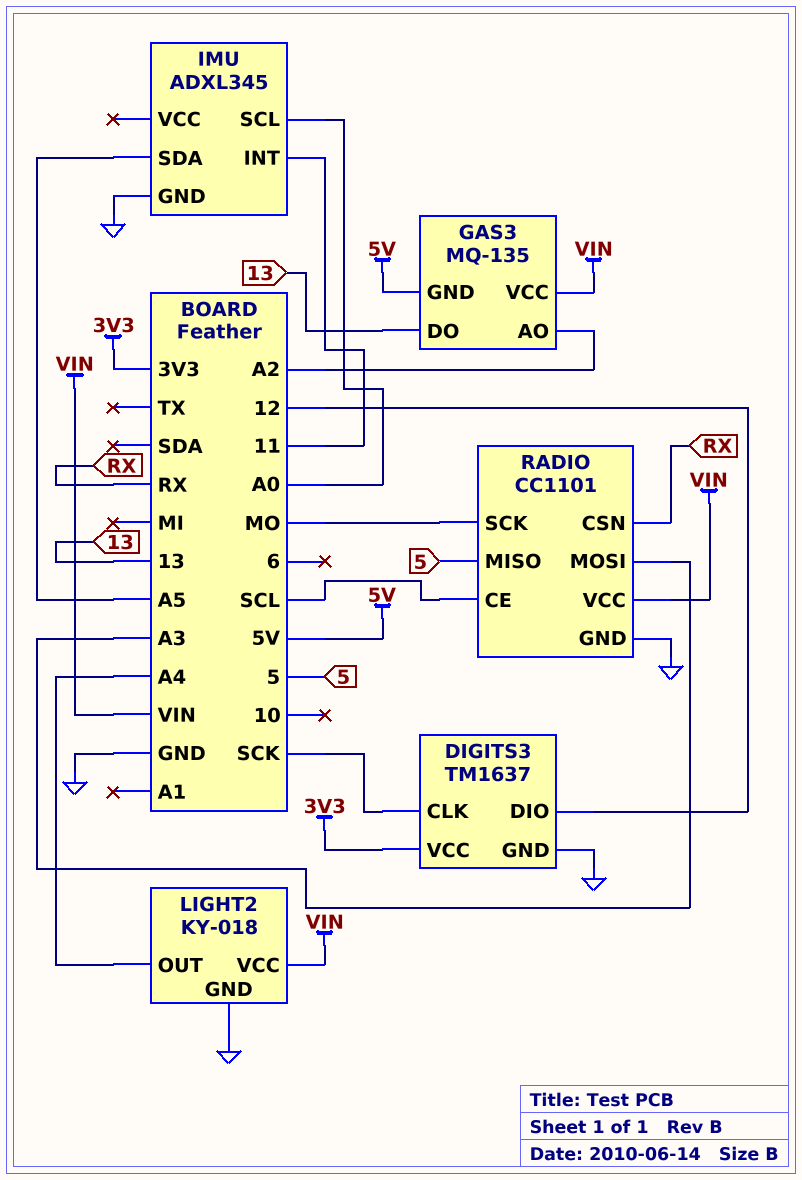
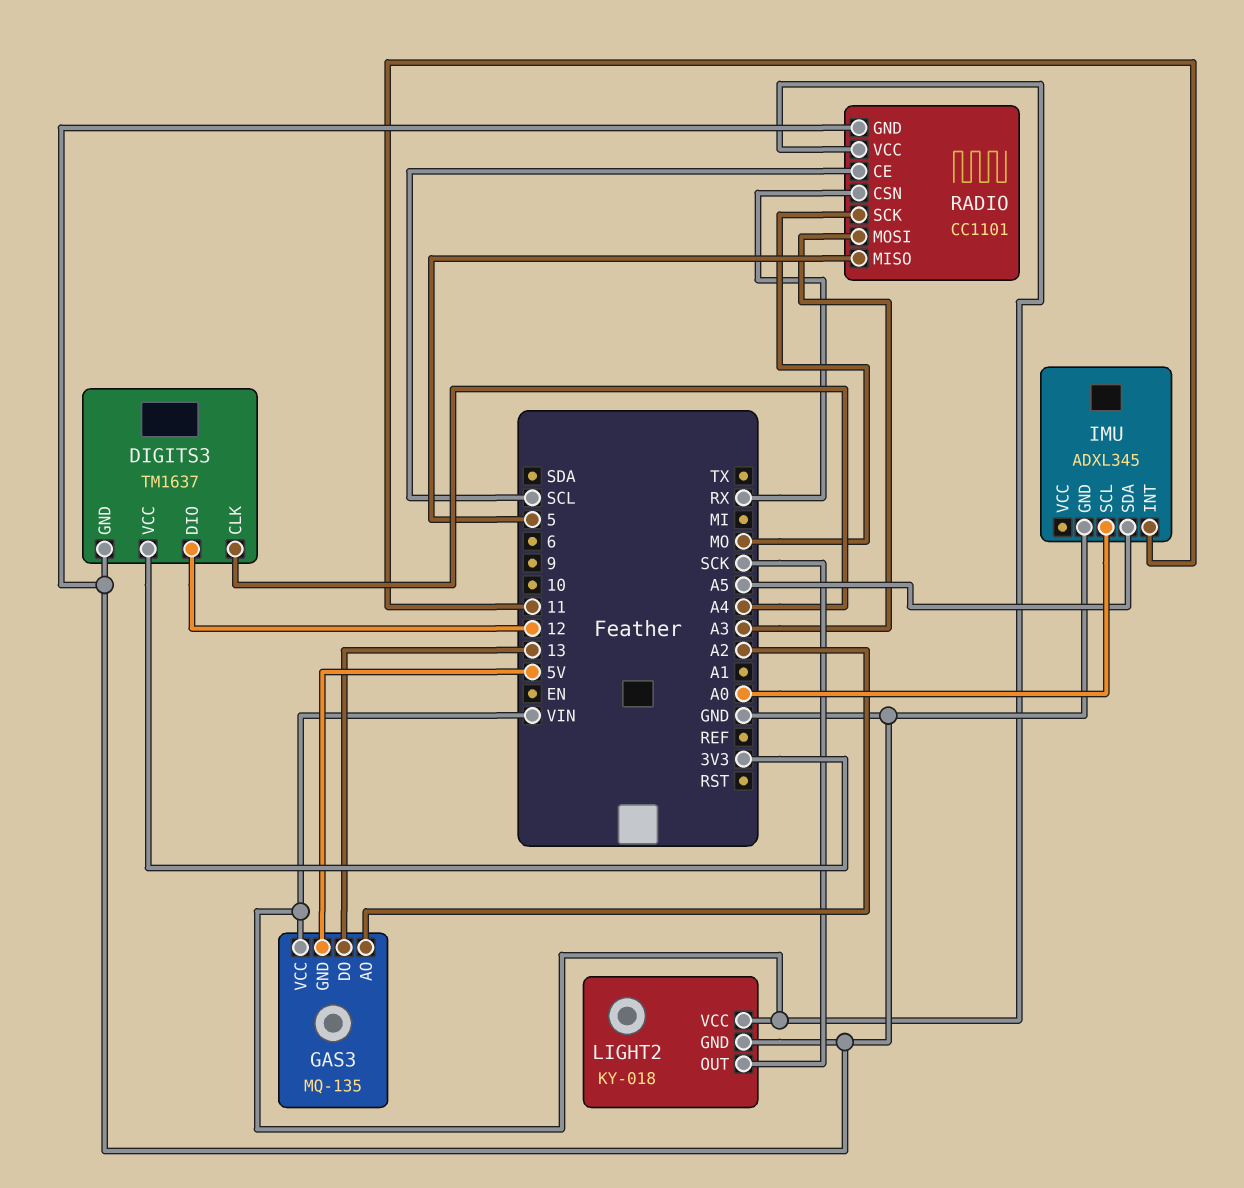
DIGITS3 pin CLK: SCK -> A4
LIGHT2 pin OUT: A4 -> SCK

